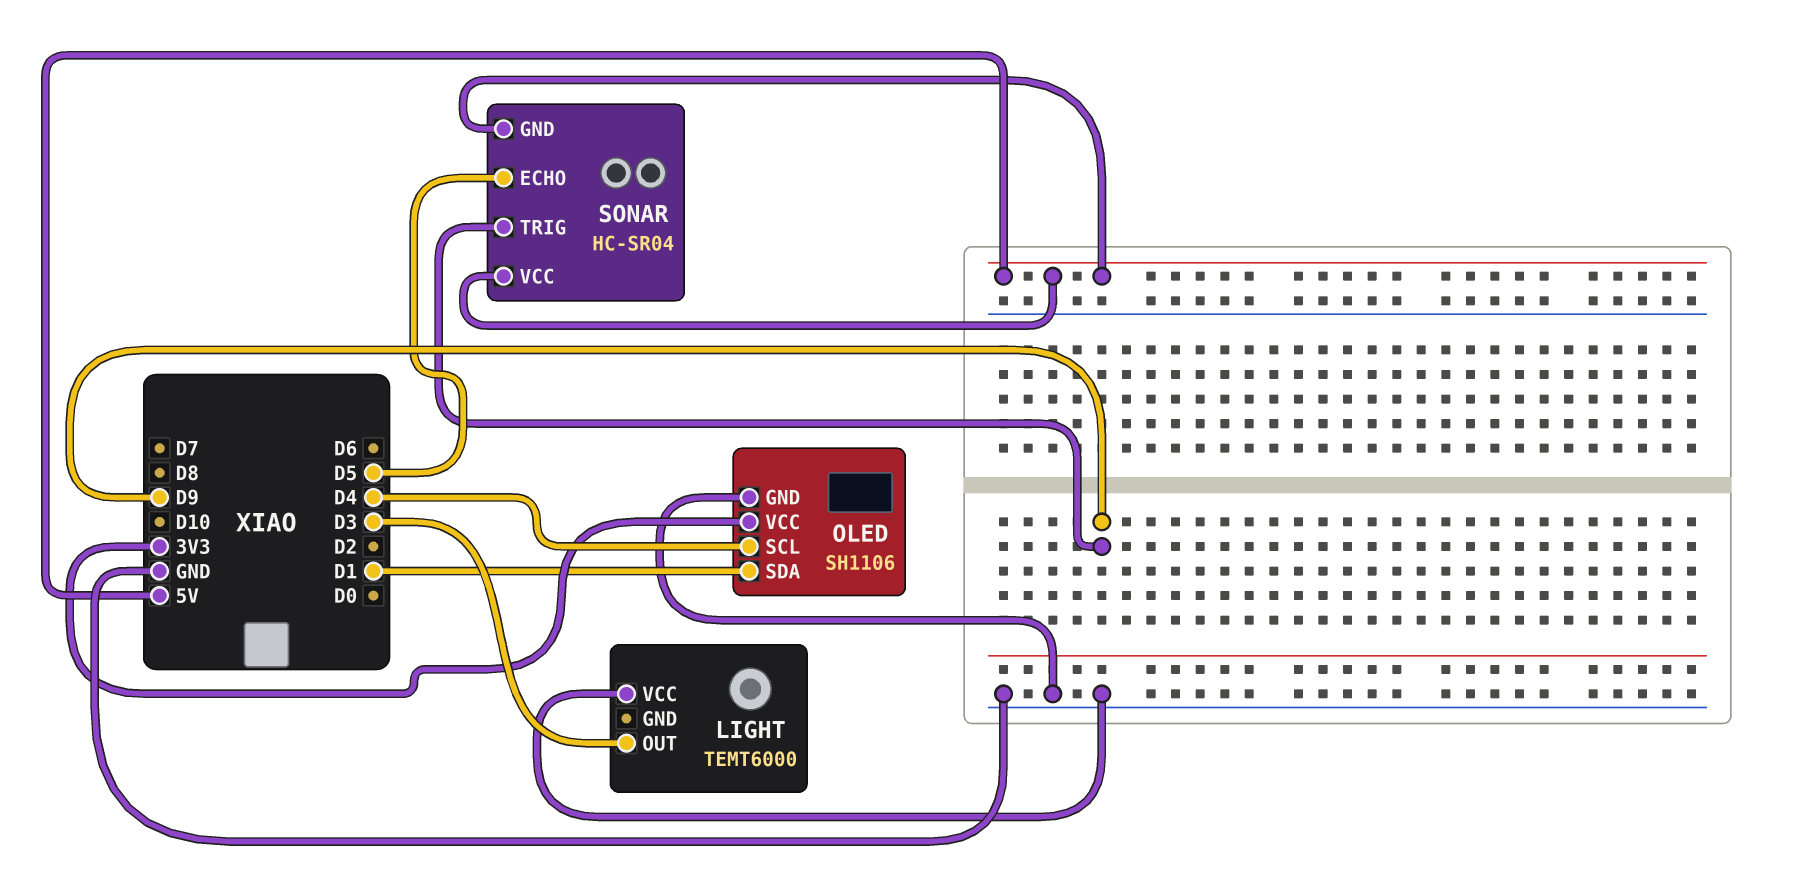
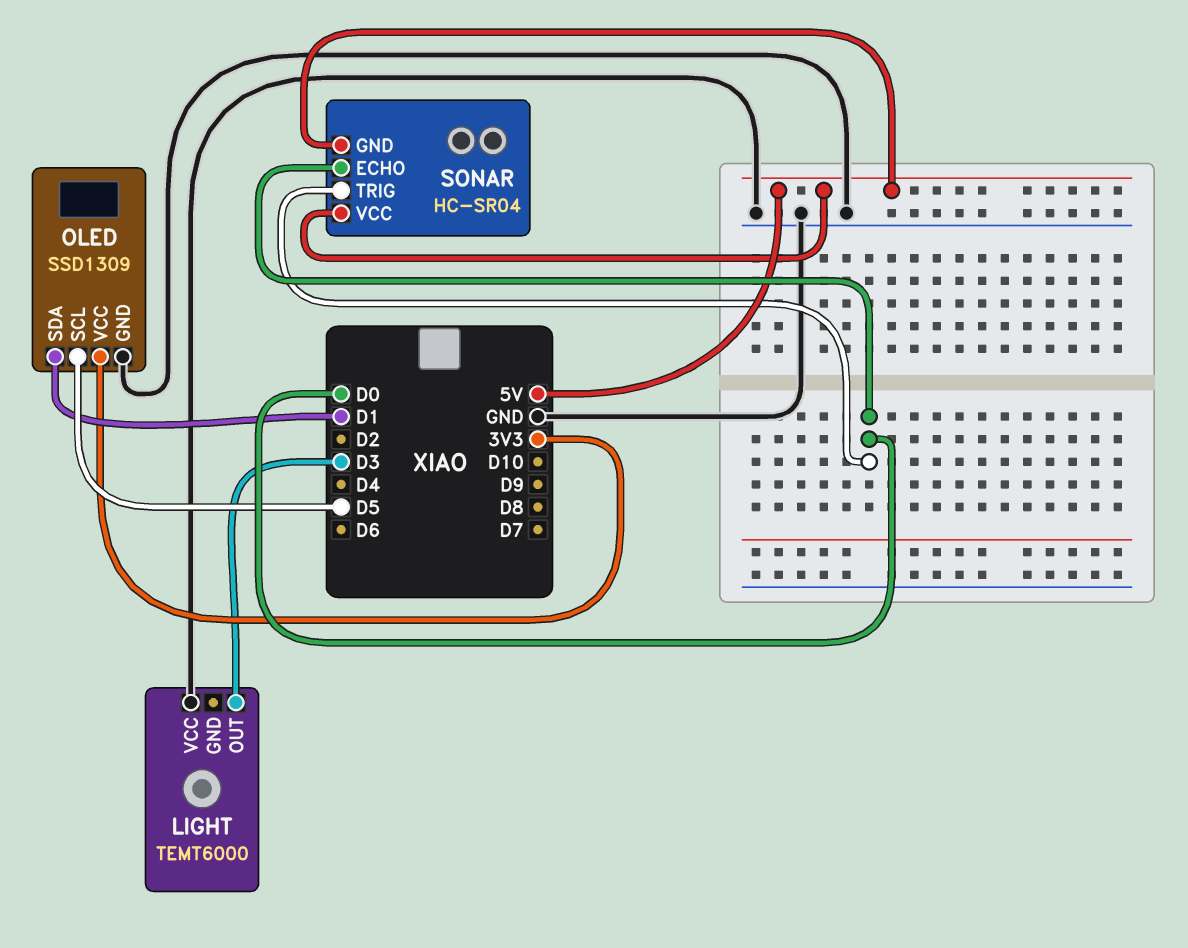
OLED: SH1106 -> SSD1309
OLED pin SCL: D4 -> D5
SONAR pin ECHO: D5 -> D0
SONAR pin TRIG: D9 -> D0

